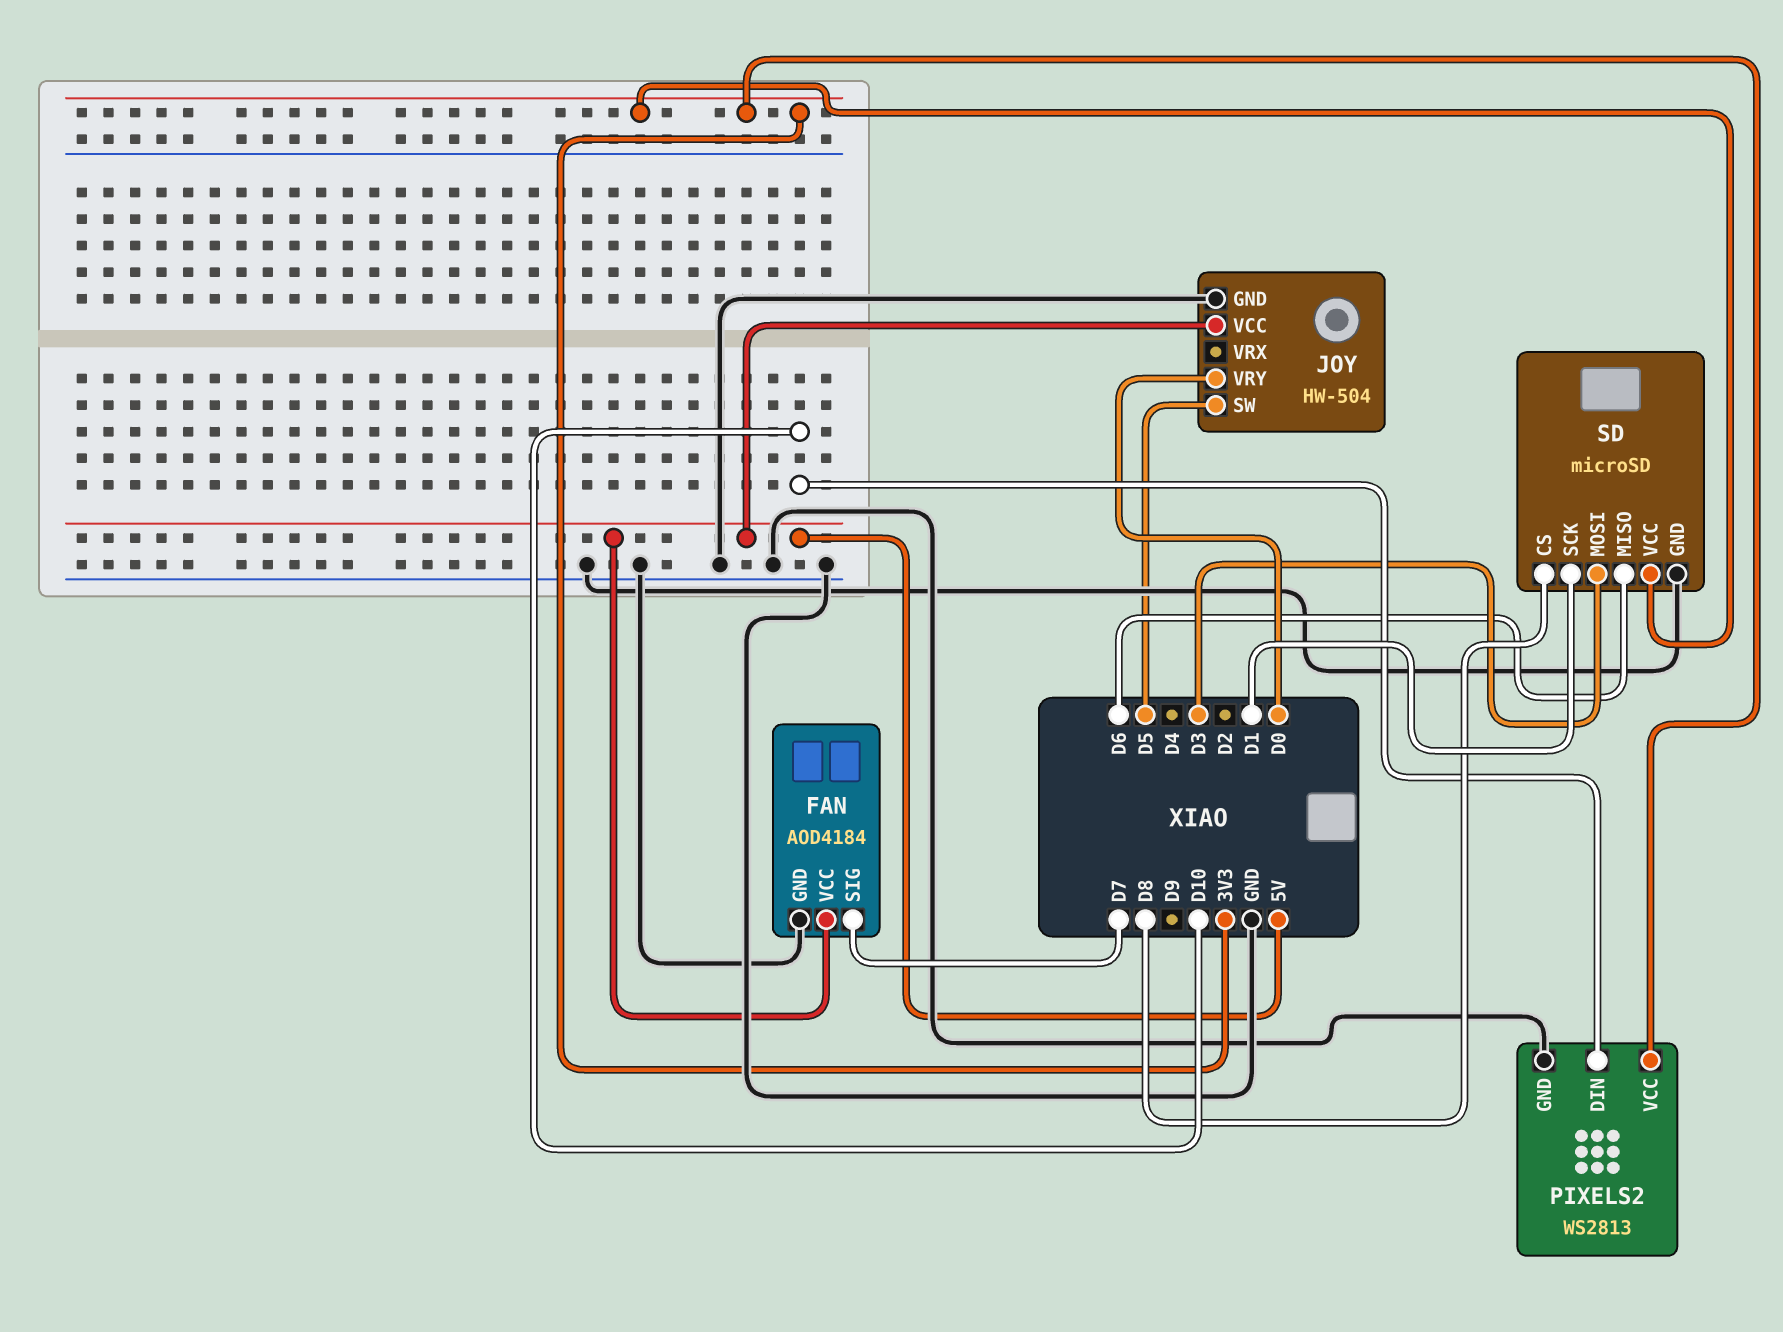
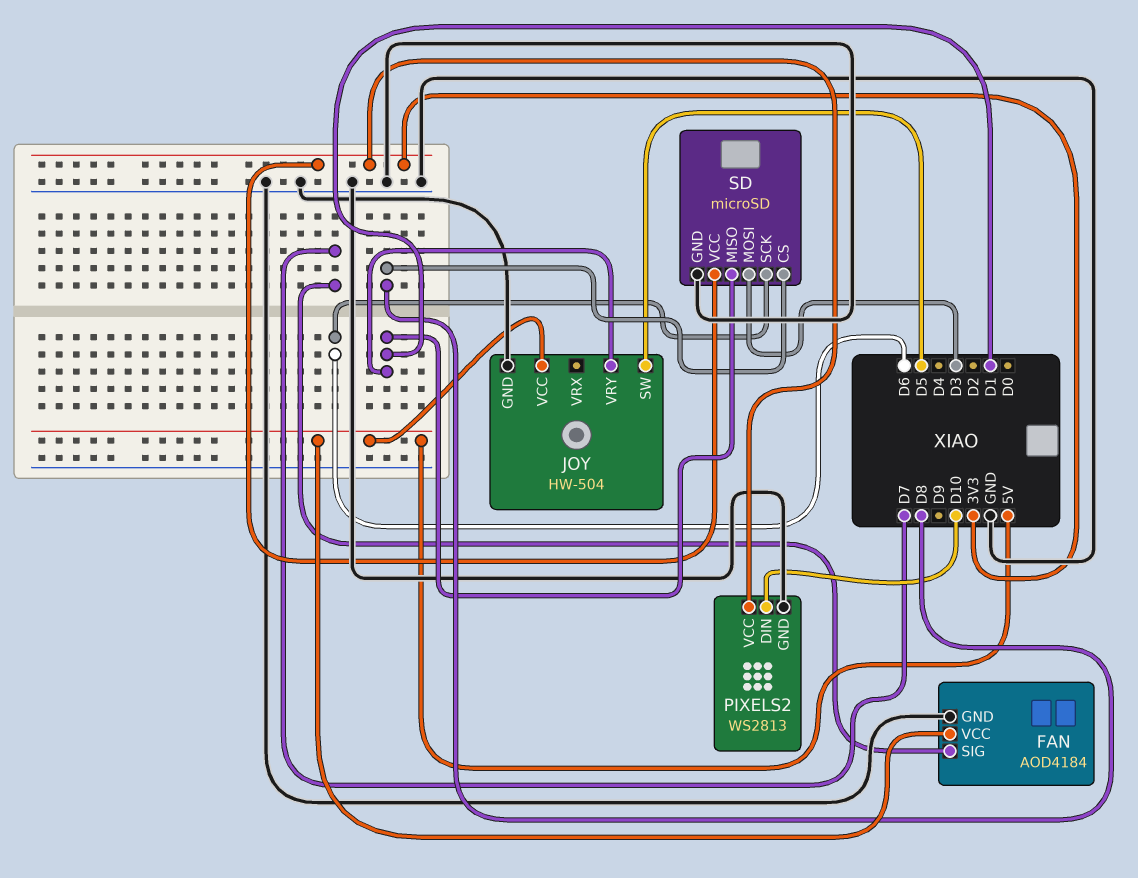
JOY pin VRY: D0 -> D1
SD pin MISO: D6 -> D1
SD pin SCK: D1 -> D6

